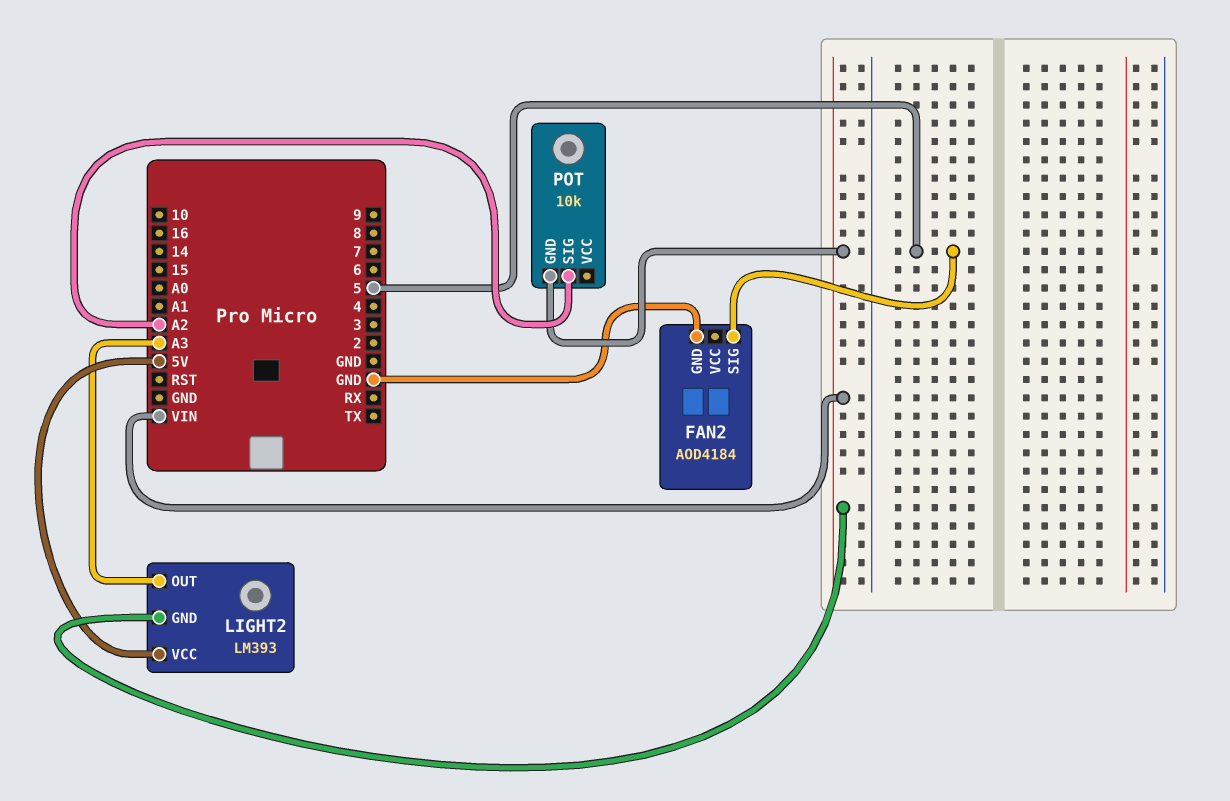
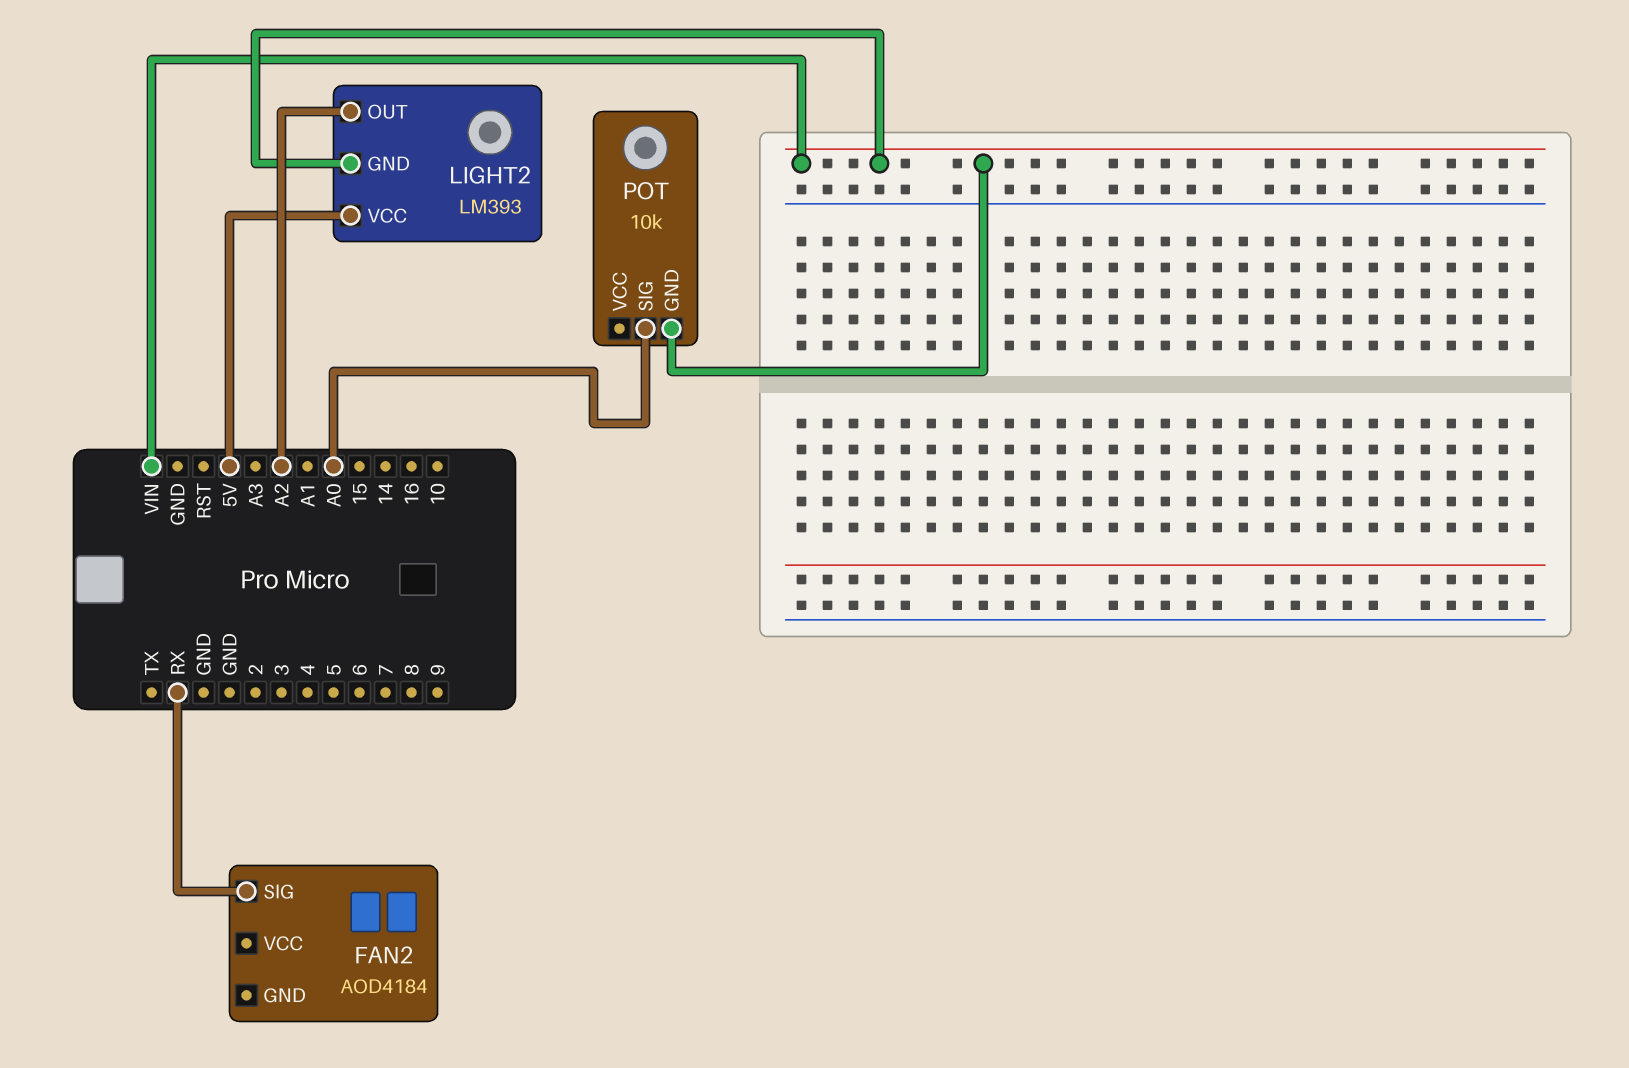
FAN2 pin GND: GND -> none
FAN2 pin SIG: 5 -> RX
LIGHT2 pin OUT: A3 -> A2
POT pin SIG: A2 -> A0

